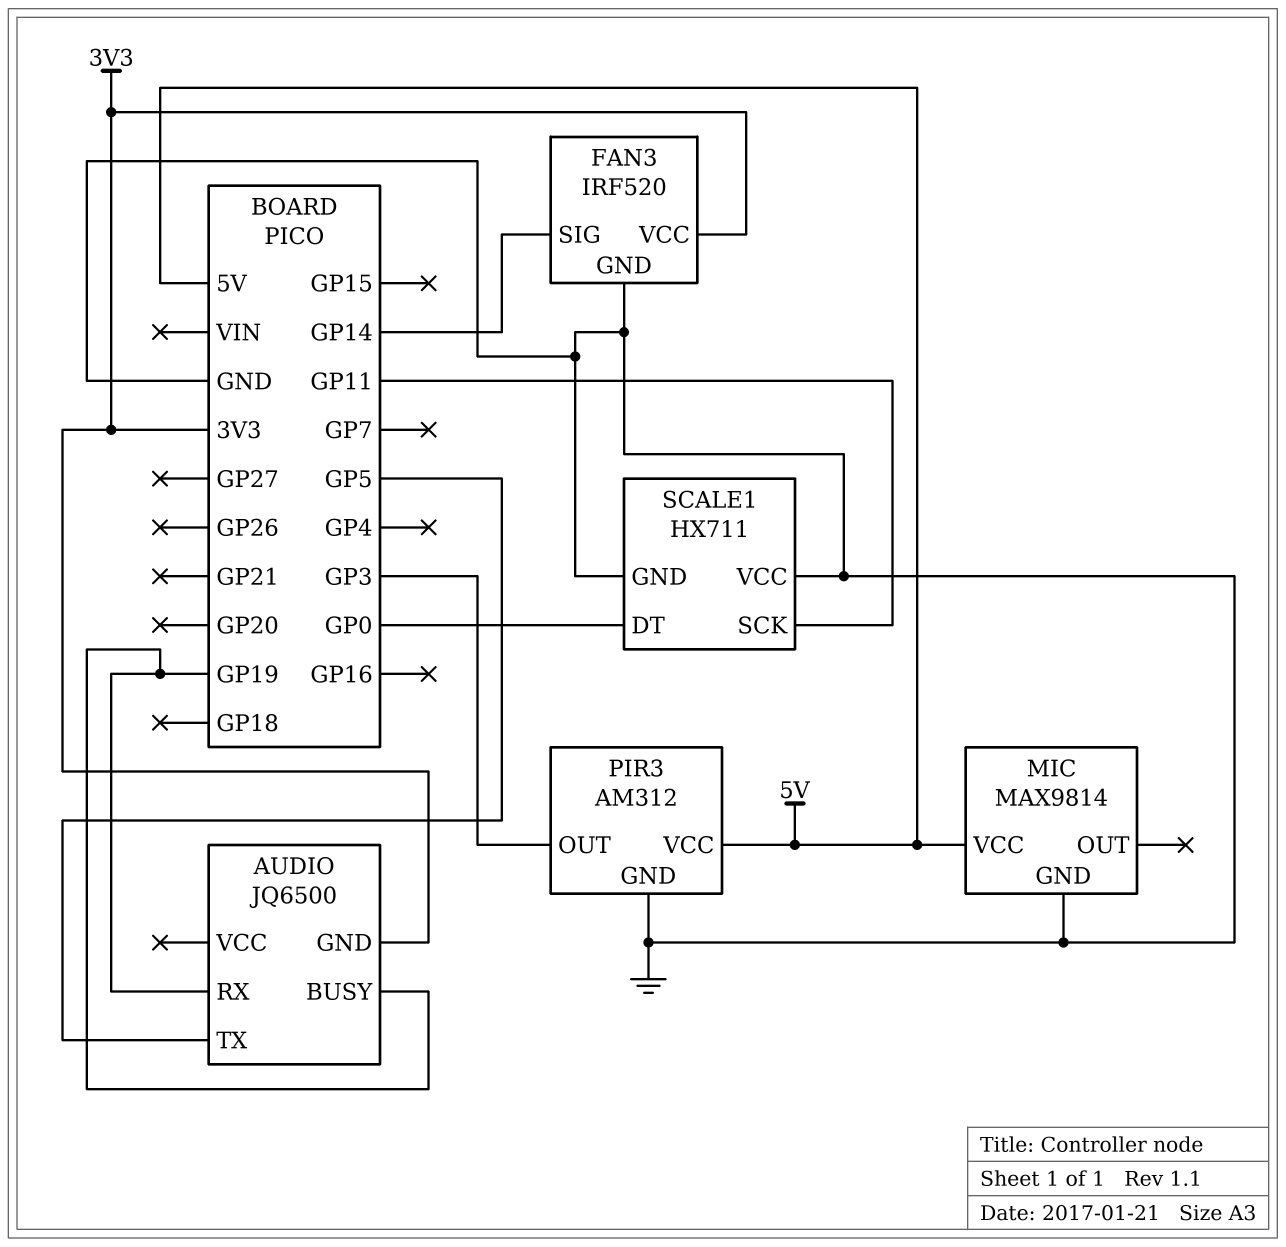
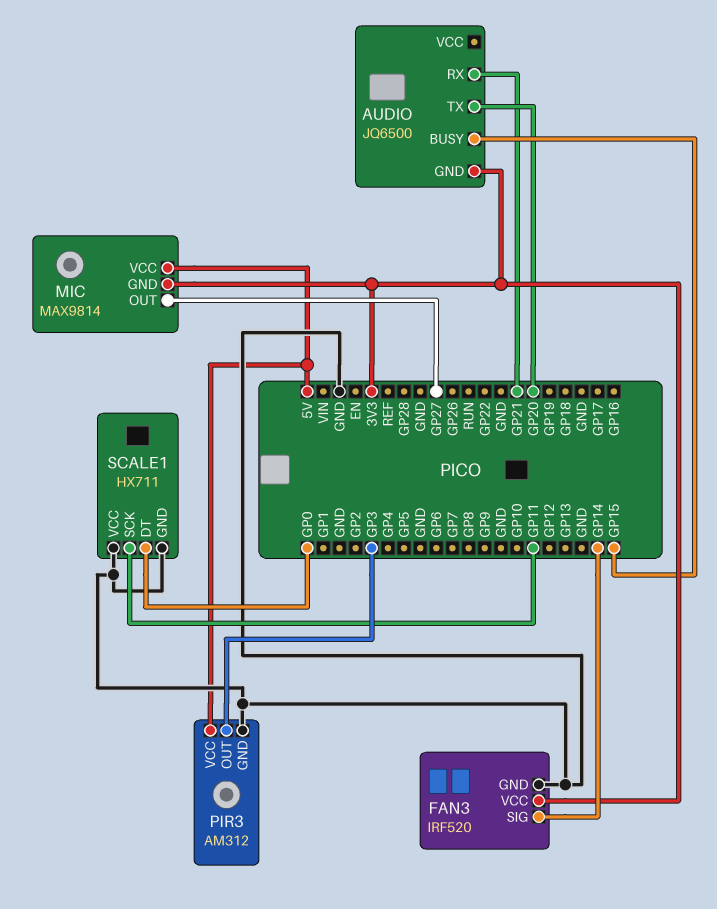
AUDIO pin BUSY: GP19 -> GP15
AUDIO pin RX: GP19 -> GP21
AUDIO pin TX: GP5 -> GP20
MIC pin GND: GND -> 3V3
MIC pin OUT: none -> GP27

